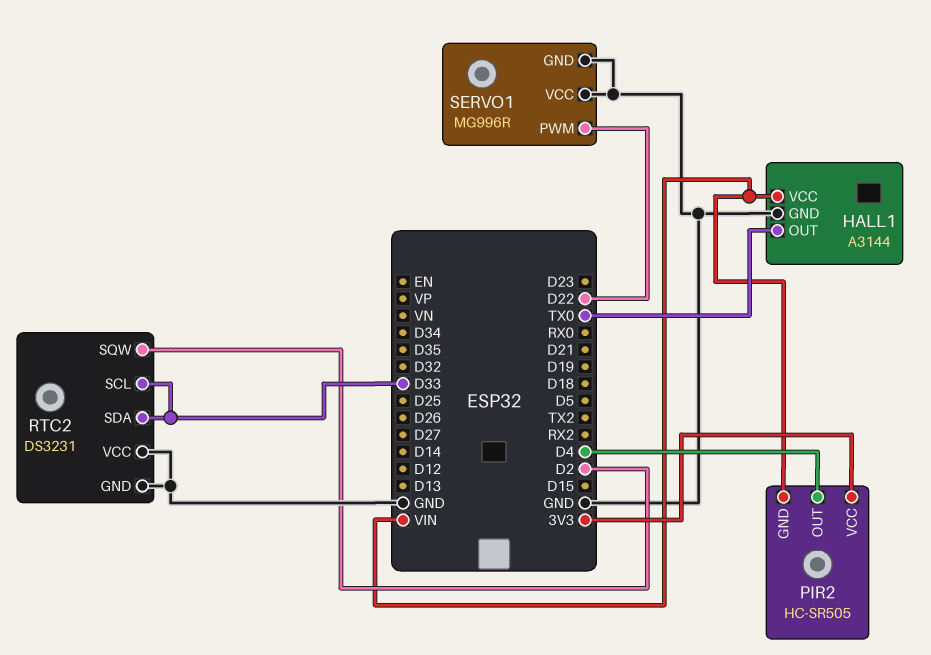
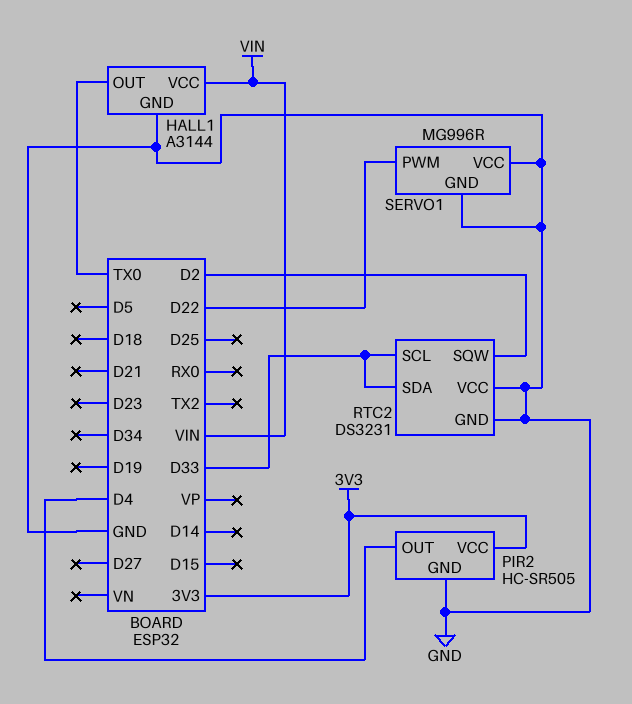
PIR2 pin GND: VIN -> GND

